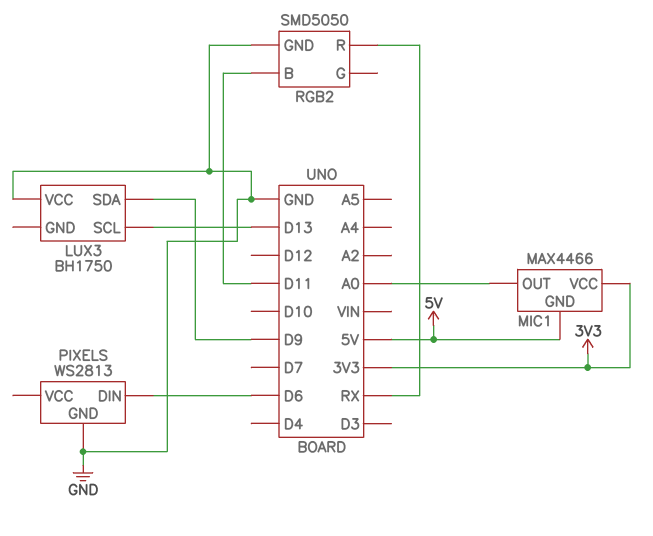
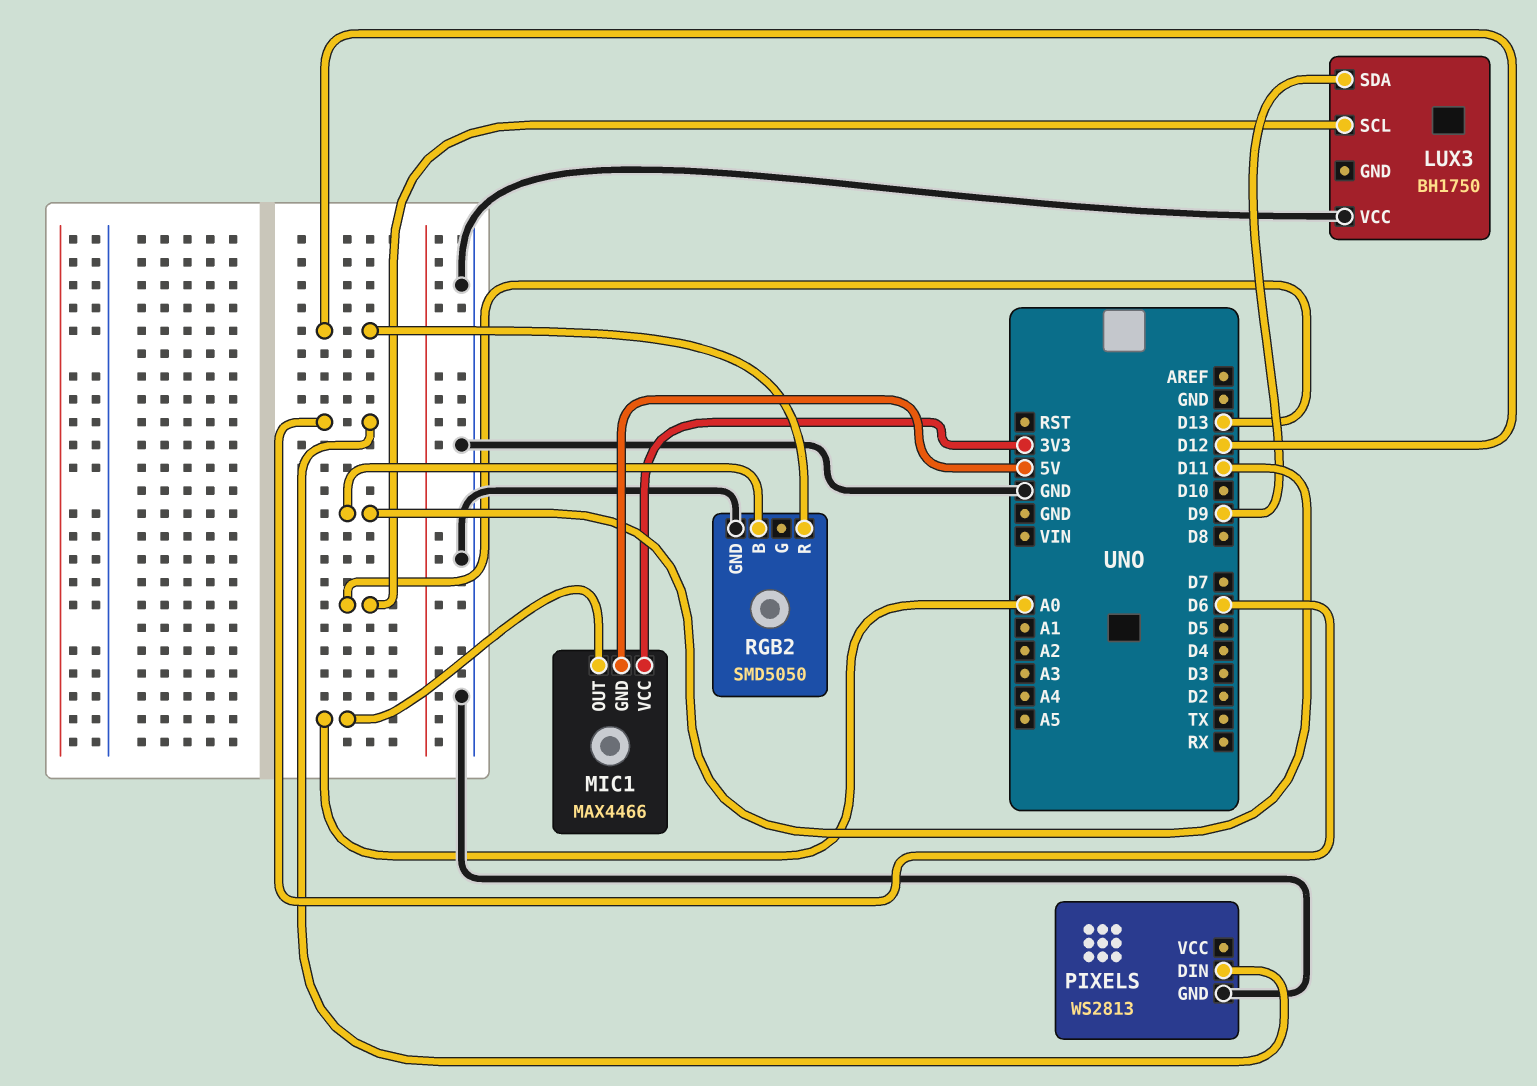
RGB2 pin R: RX -> D12

